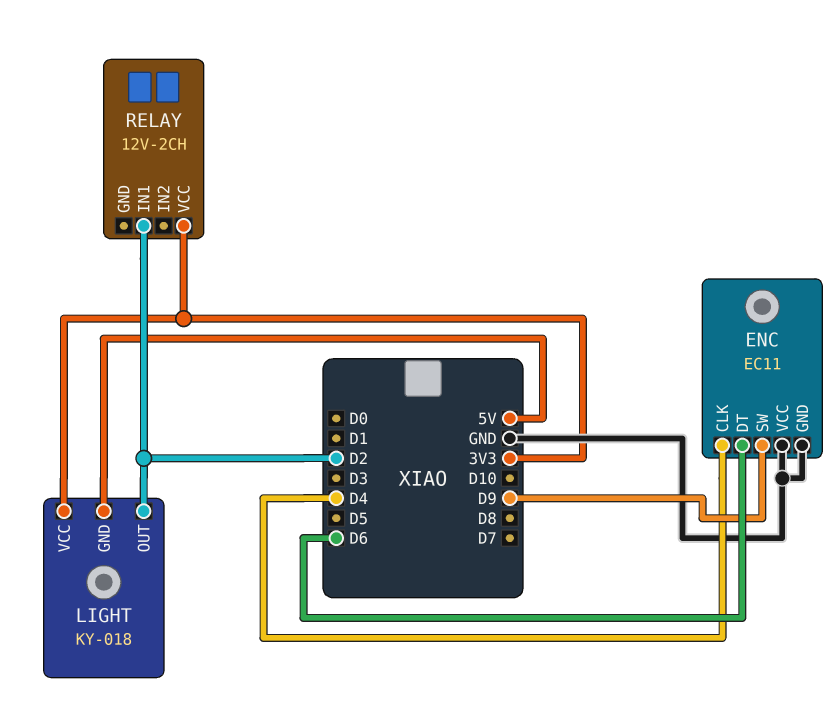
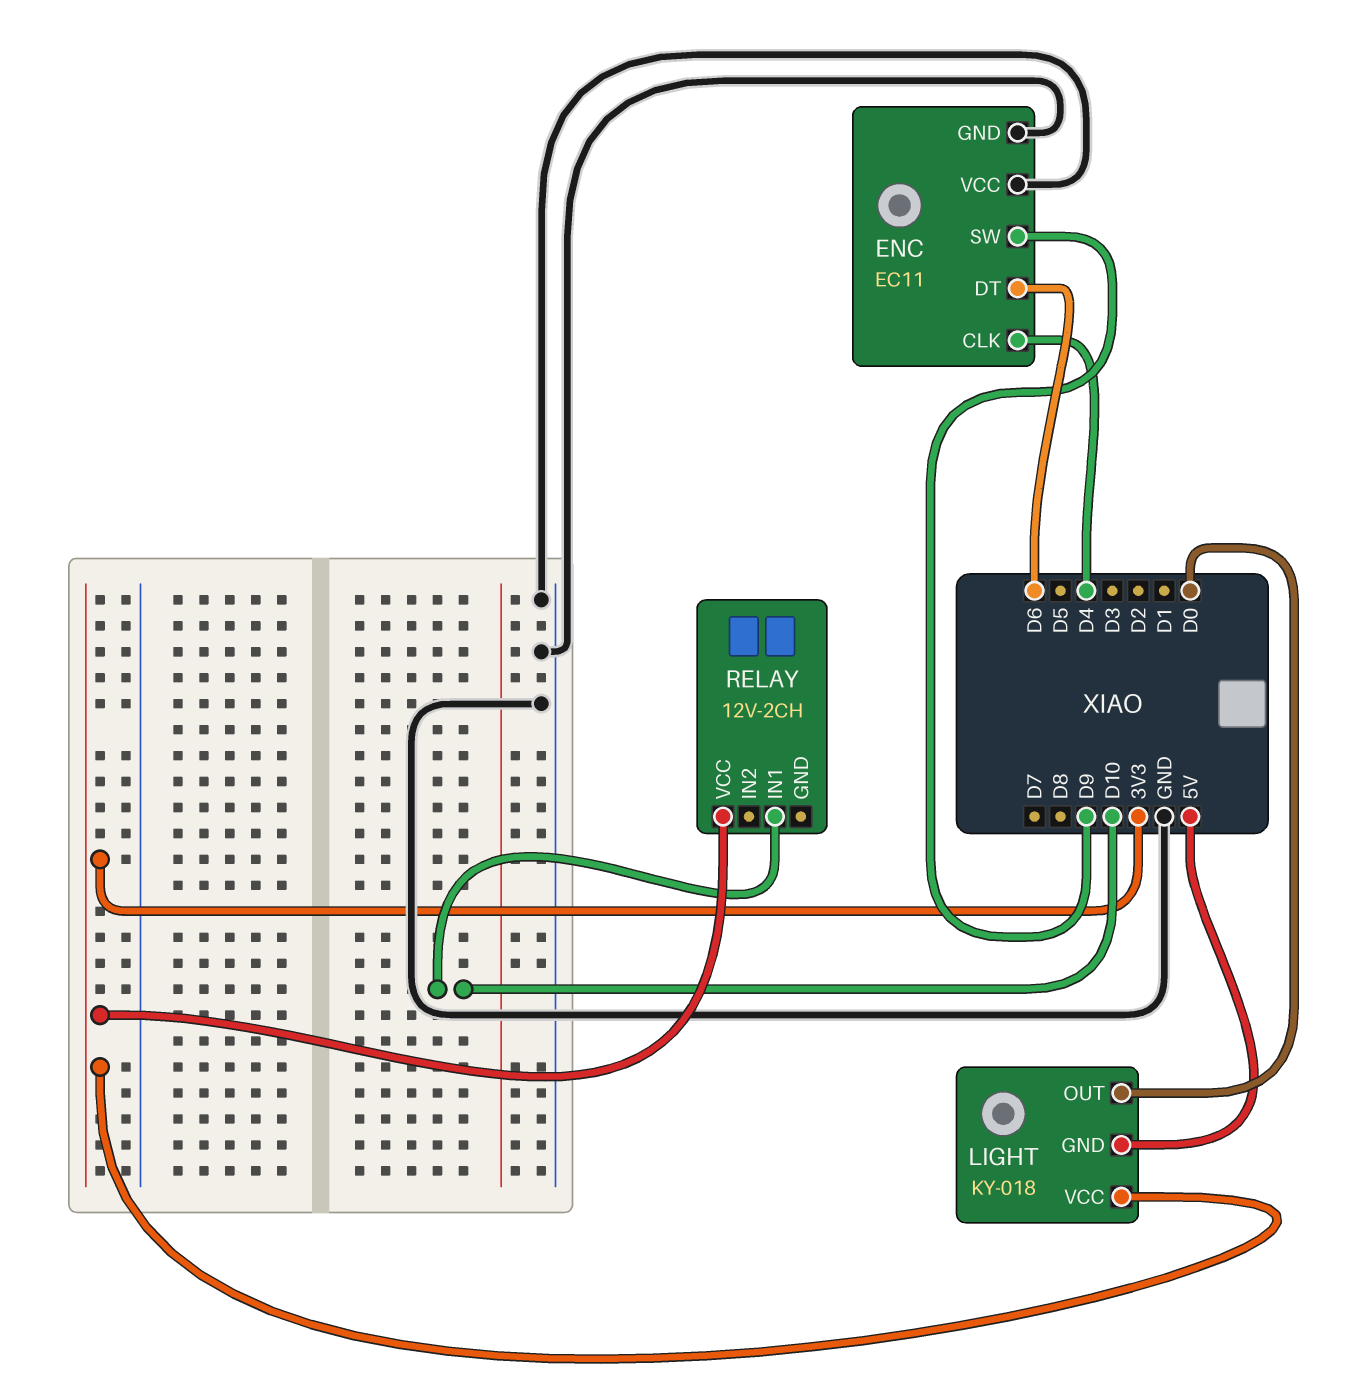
LIGHT pin OUT: D2 -> D0
RELAY pin IN1: D2 -> D10

